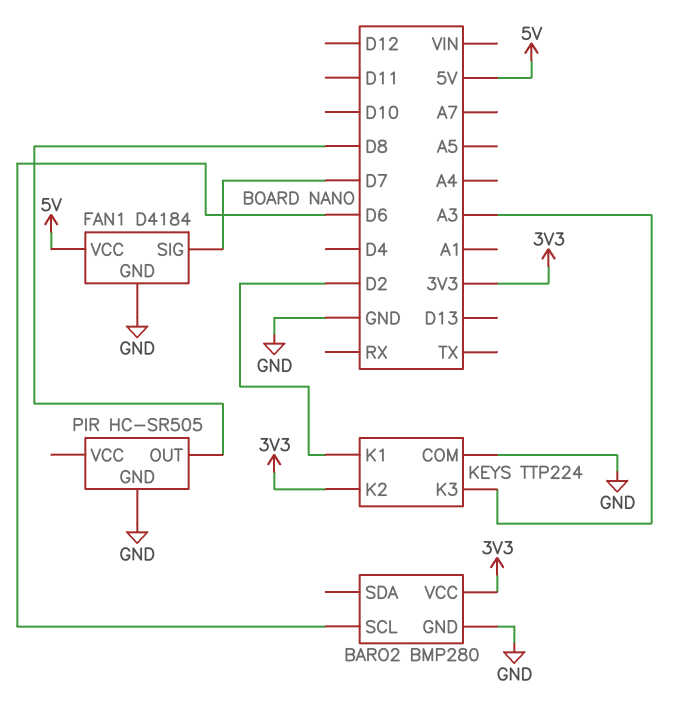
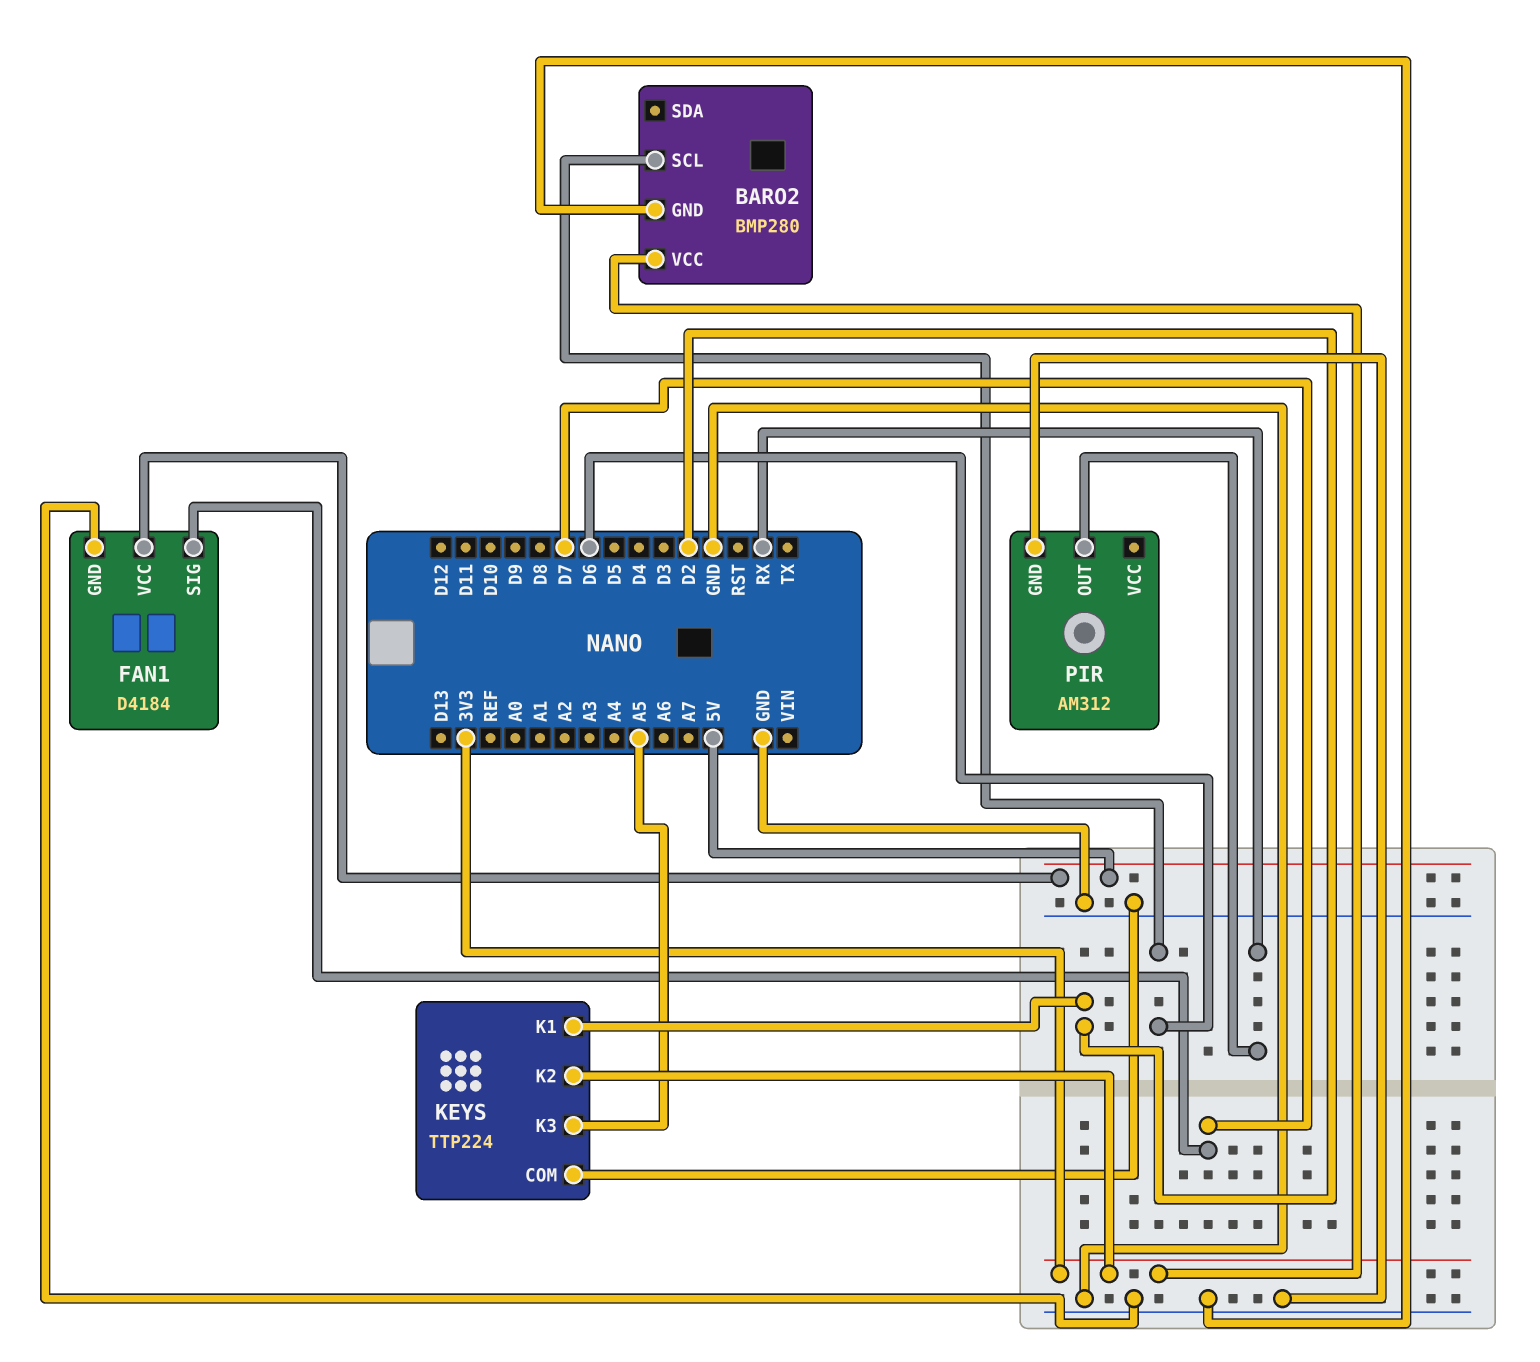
KEYS pin K3: A3 -> A5
PIR: HC-SR505 -> AM312
PIR pin OUT: D8 -> RX

